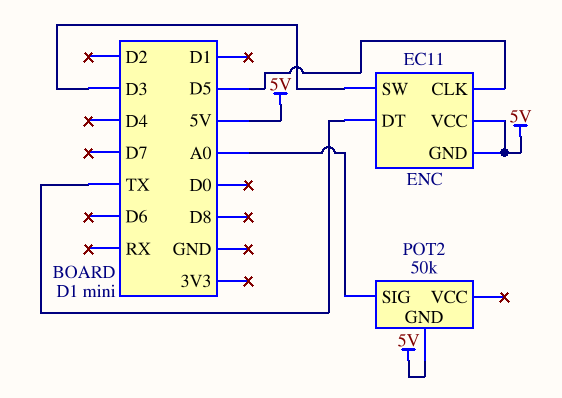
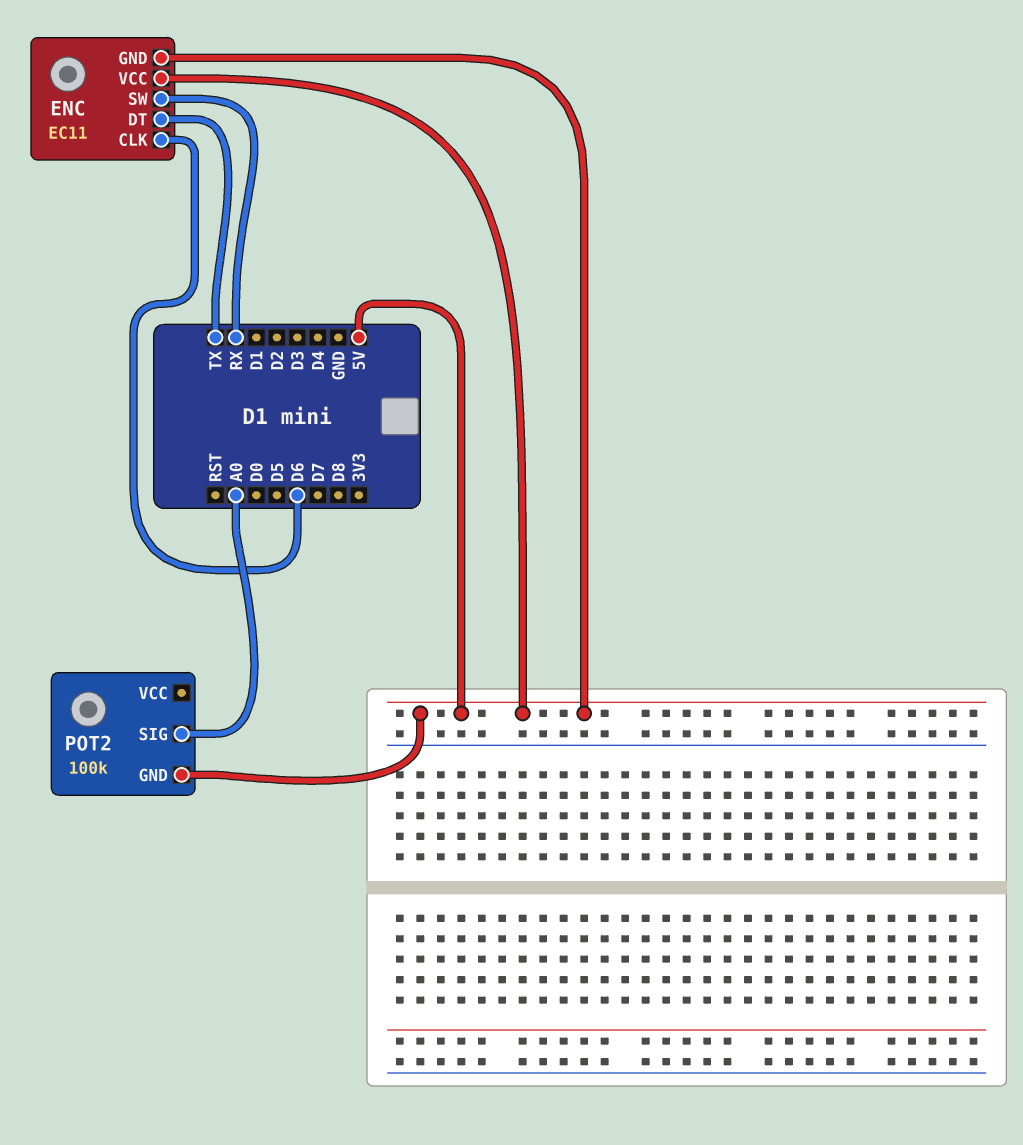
ENC pin CLK: D5 -> D6
ENC pin SW: D3 -> RX
POT2: 50k -> 100k

